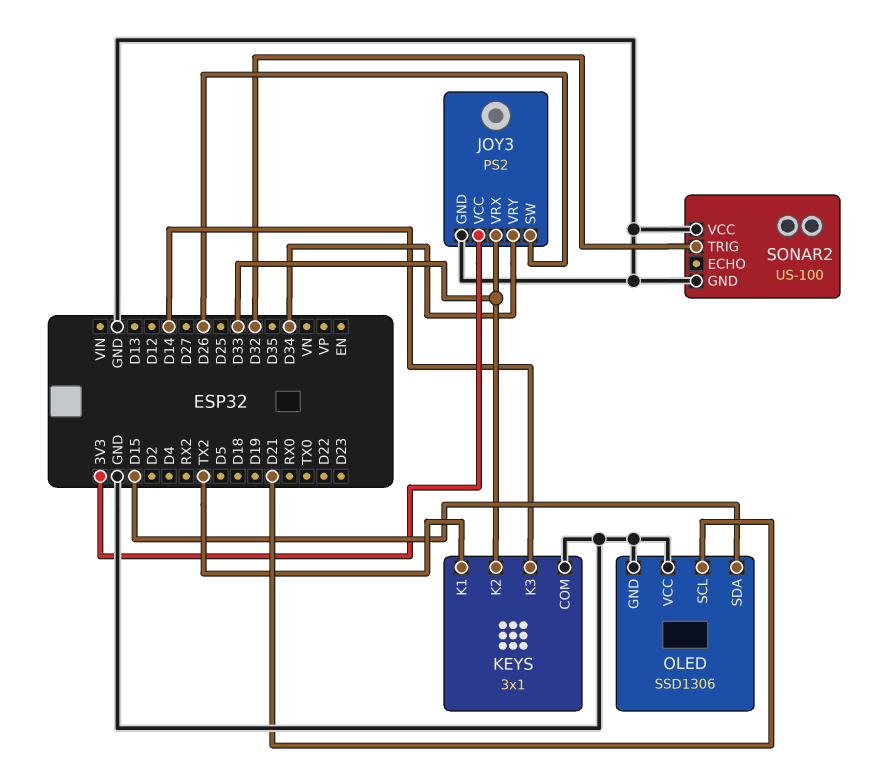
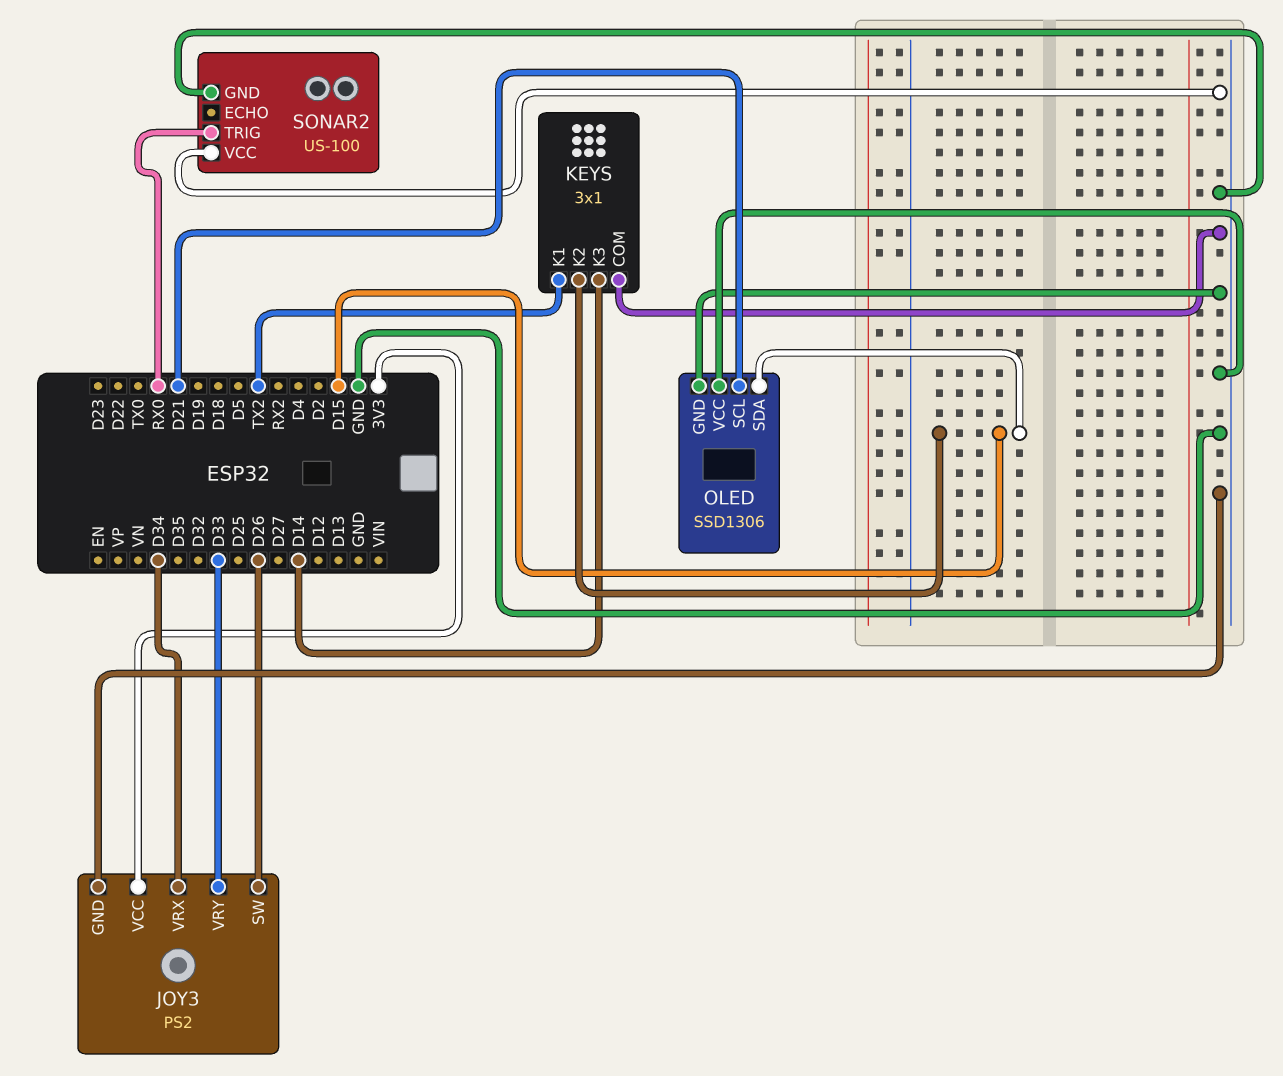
JOY3 pin VRX: D33 -> D34
JOY3 pin VRY: D34 -> D33
KEYS pin K2: D33 -> D15
SONAR2 pin TRIG: D32 -> RX0

